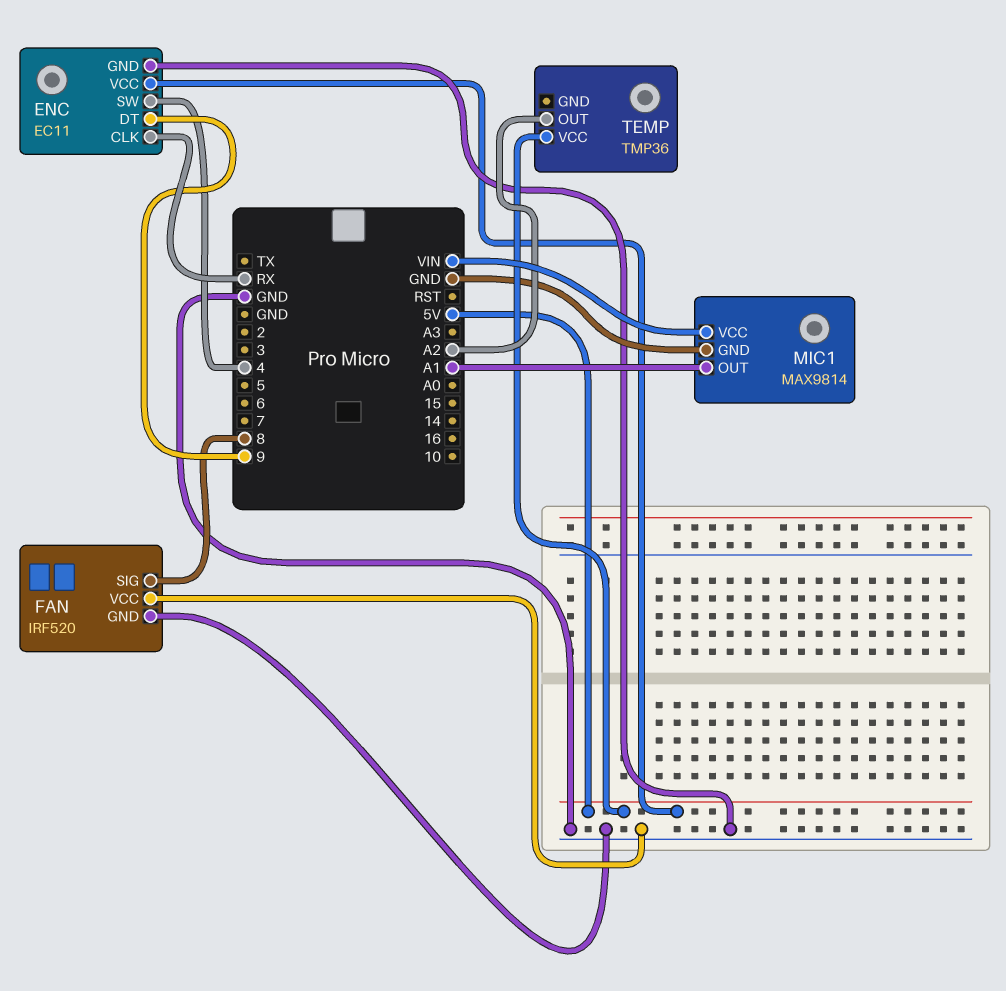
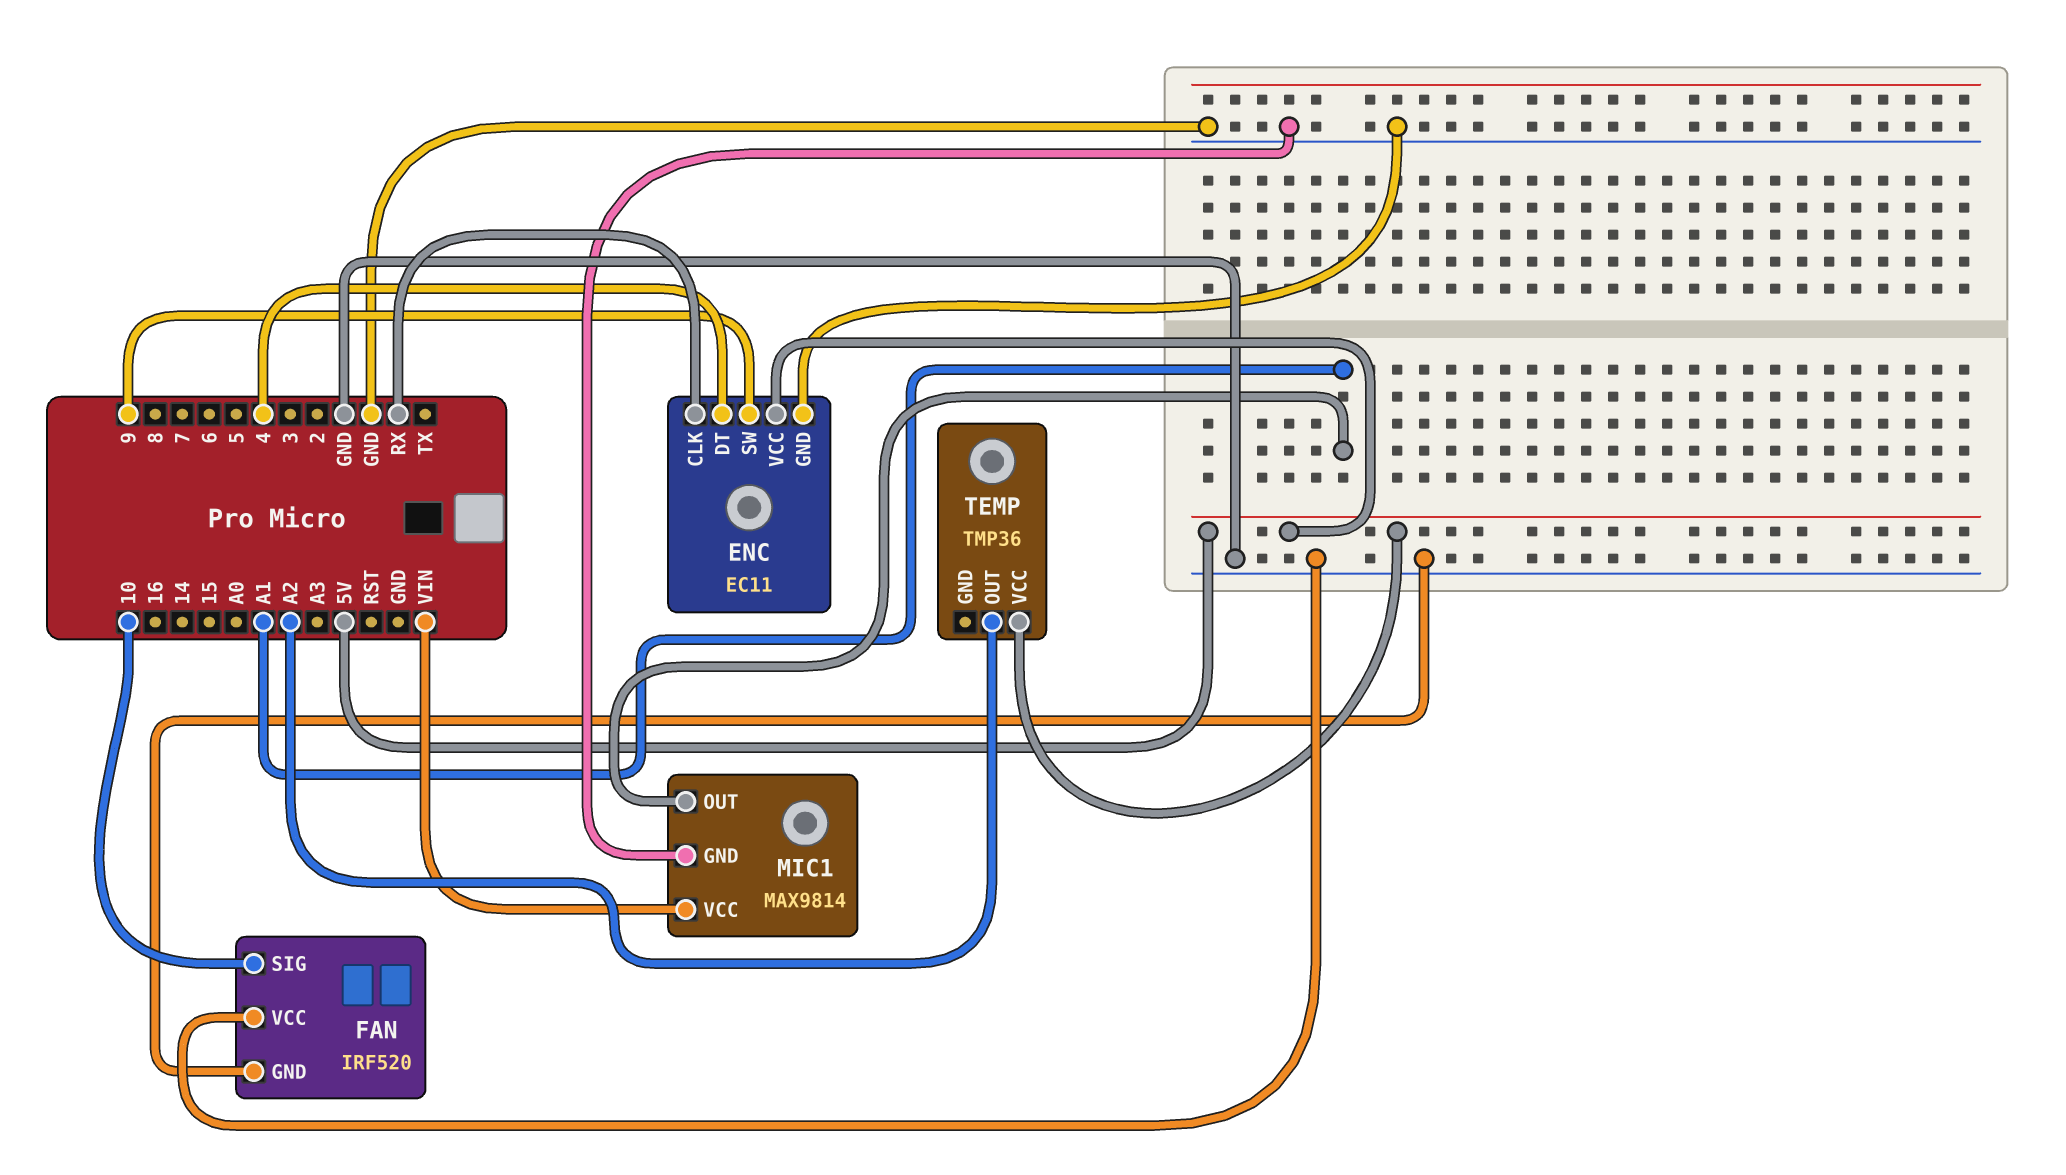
ENC pin DT: 9 -> 4
ENC pin SW: 4 -> 9
FAN pin SIG: 8 -> 10

